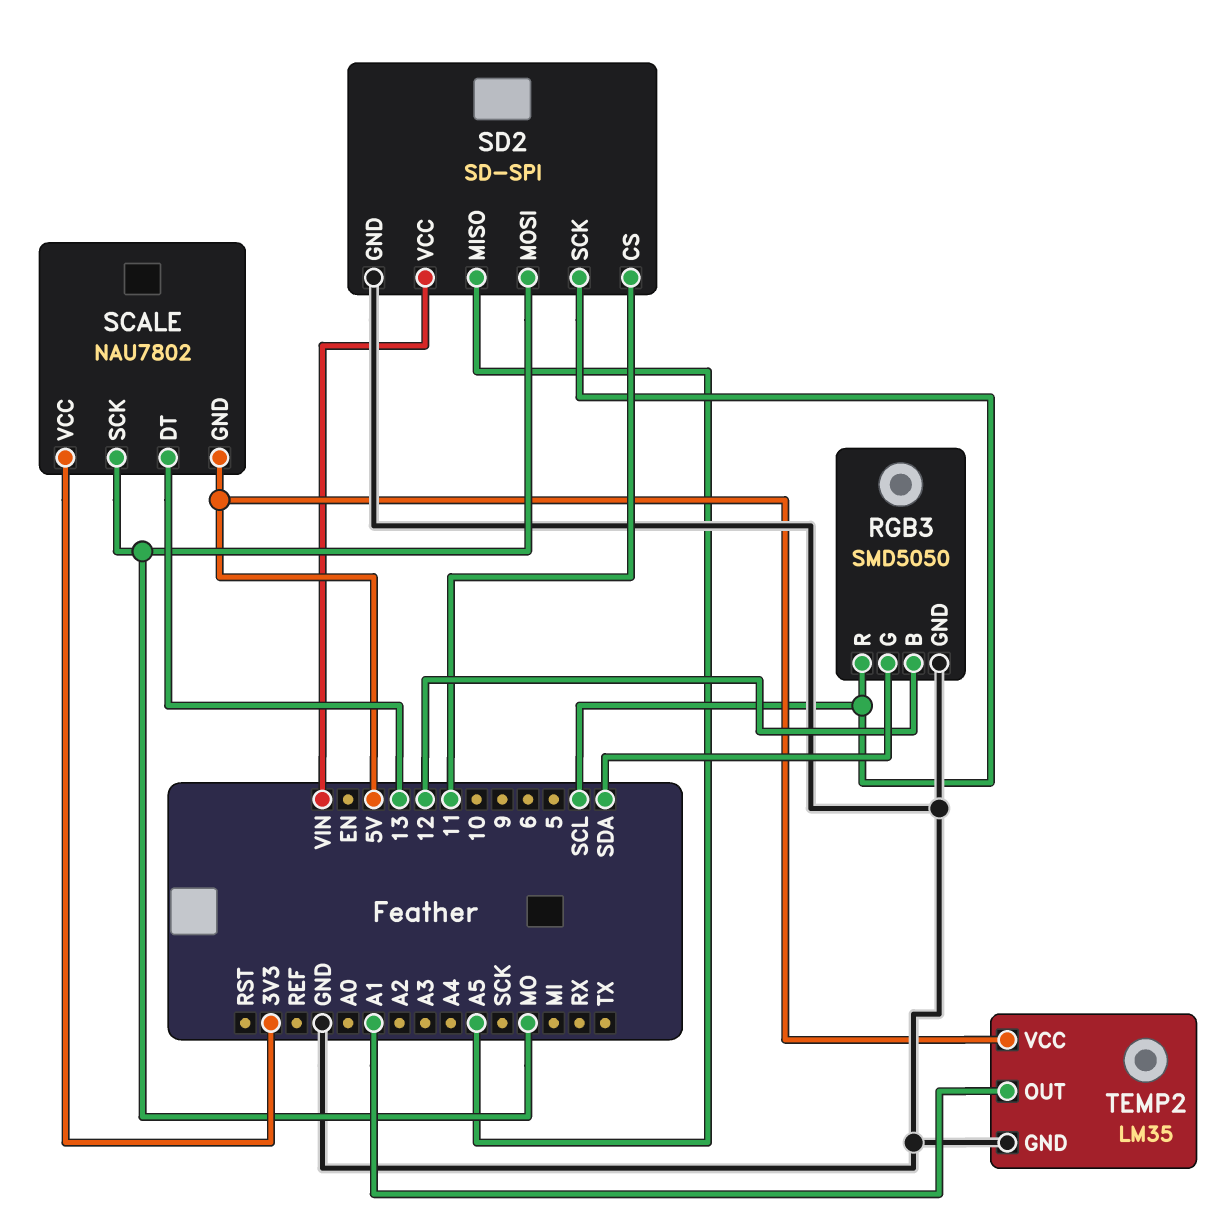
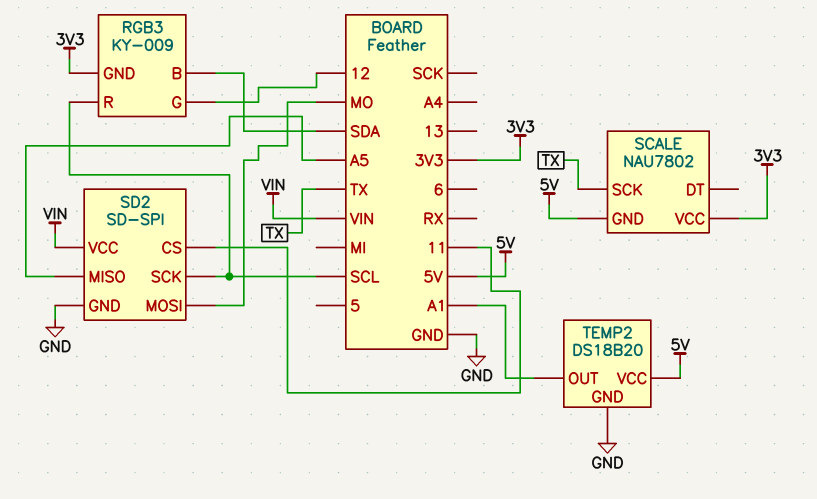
RGB3: SMD5050 -> KY-009
RGB3 pin B: 12 -> SDA
RGB3 pin G: SDA -> 12
RGB3 pin GND: GND -> 3V3
SCALE pin DT: 13 -> none
SCALE pin SCK: MO -> TX
TEMP2: LM35 -> DS18B20

